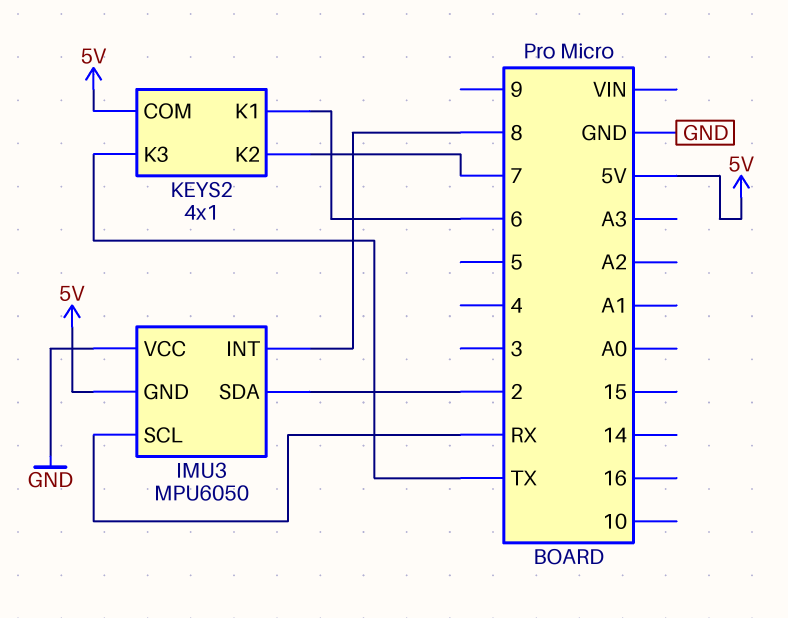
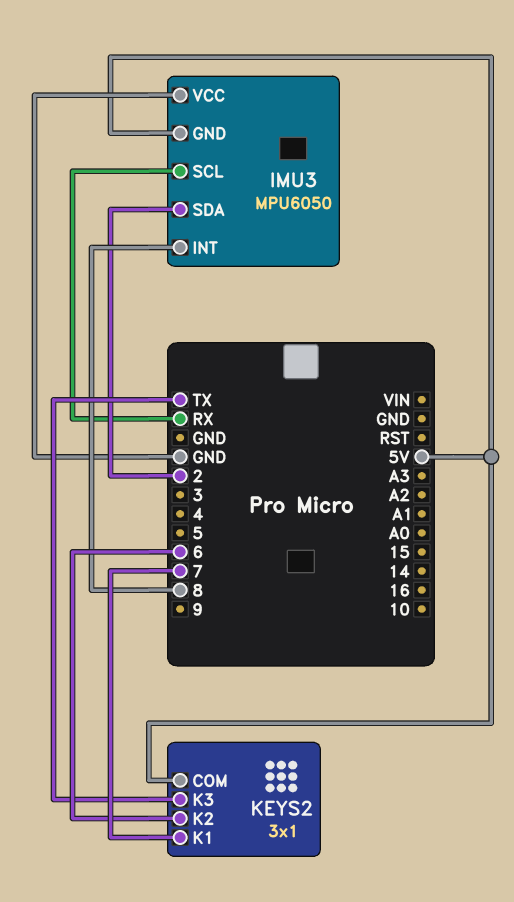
KEYS2: 4x1 -> 3x1
KEYS2 pin K1: 6 -> 7
KEYS2 pin K2: 7 -> 6

